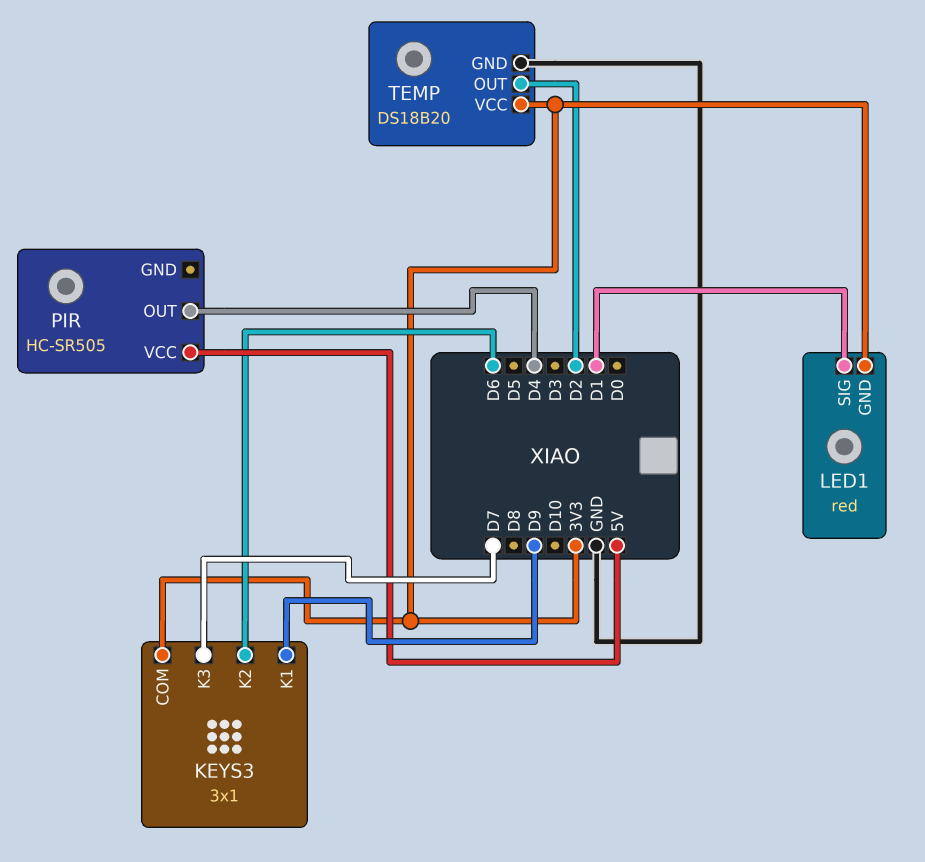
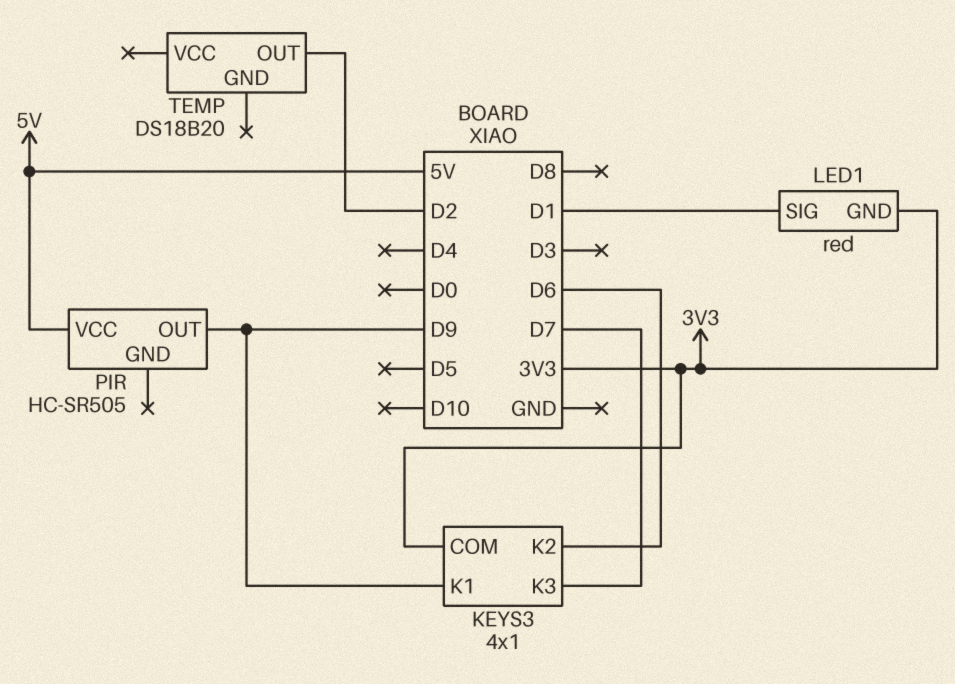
KEYS3: 3x1 -> 4x1
PIR pin OUT: D4 -> D9
TEMP pin GND: GND -> none
TEMP pin VCC: 3V3 -> none

